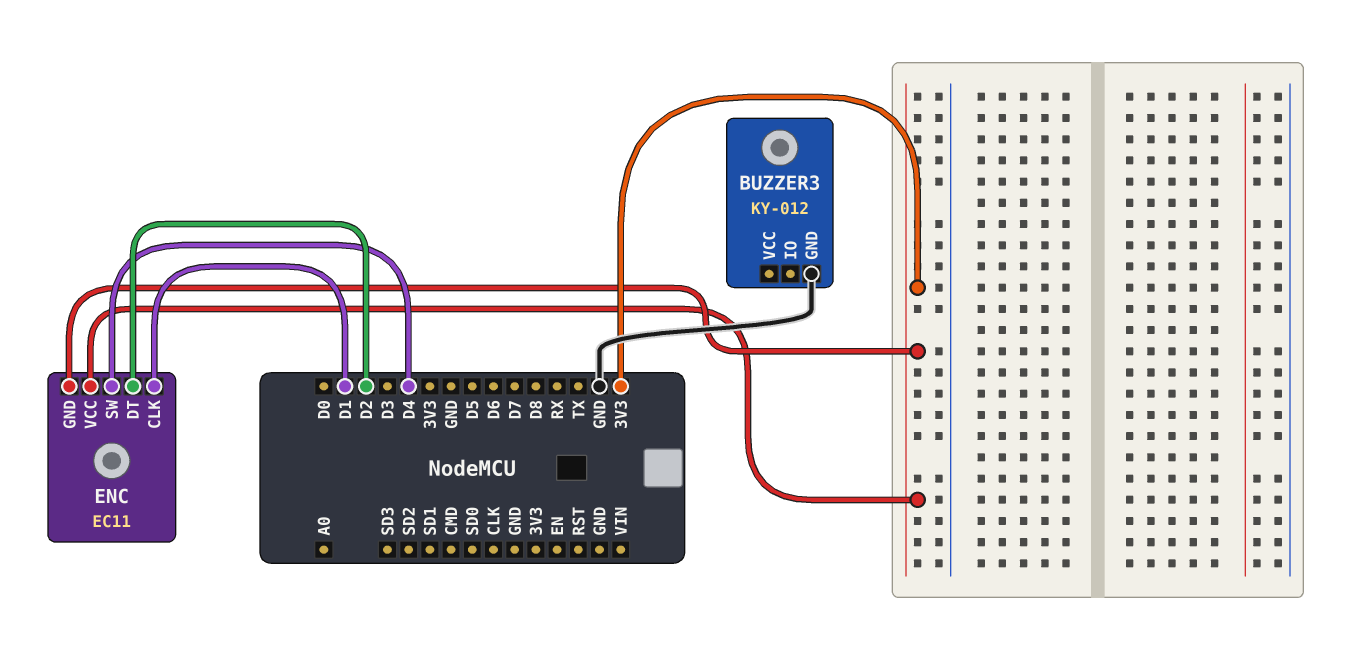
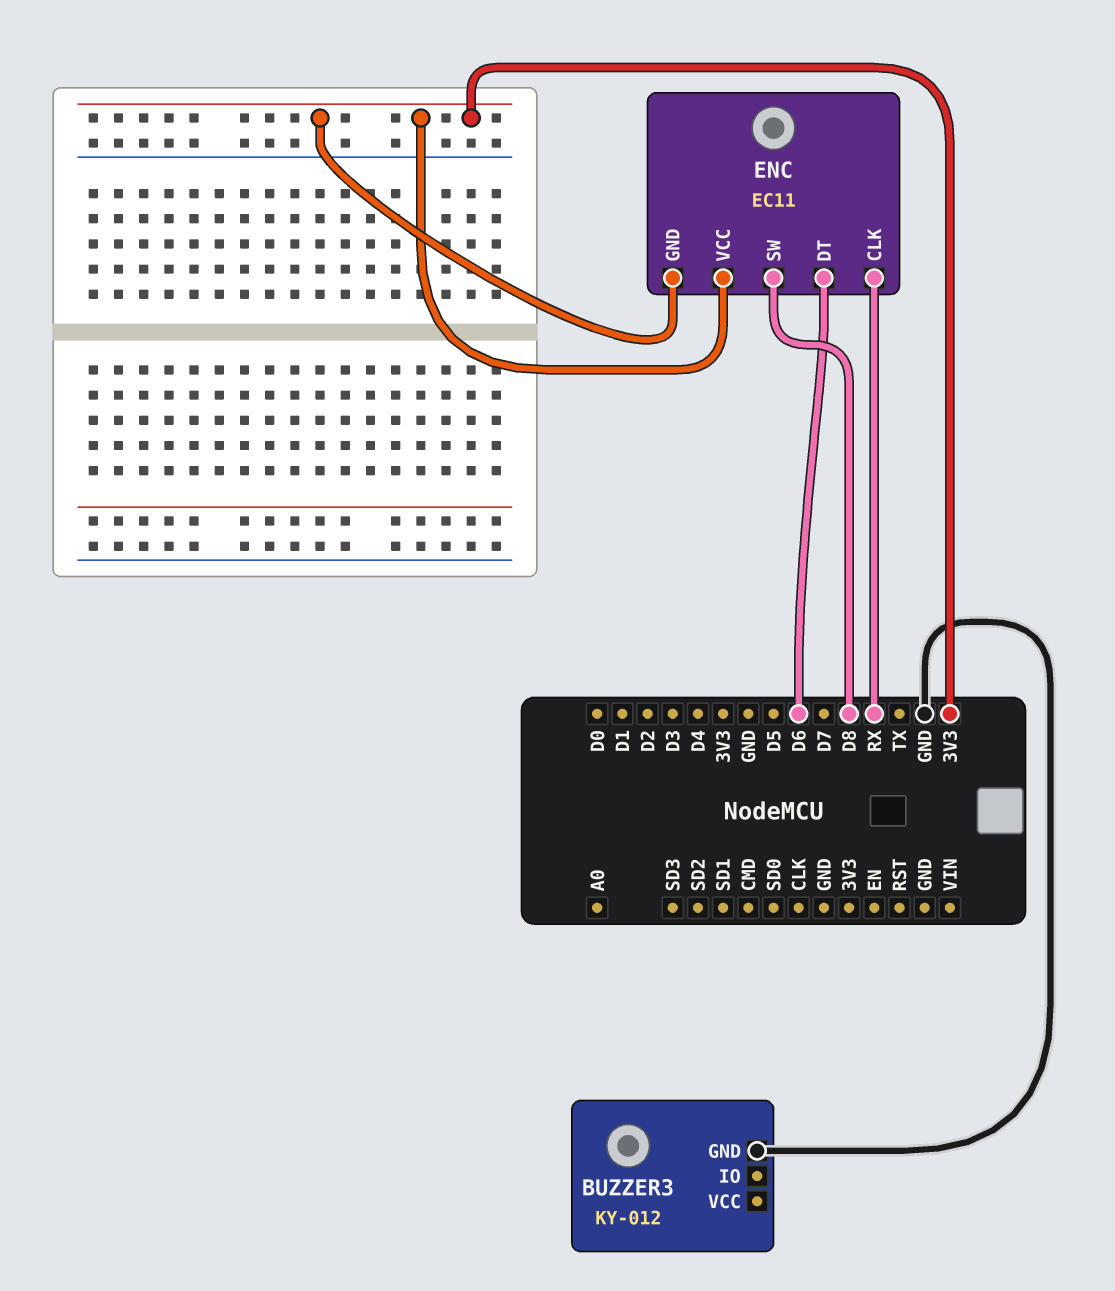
ENC pin CLK: D1 -> RX
ENC pin DT: D2 -> D6
ENC pin SW: D4 -> D8

